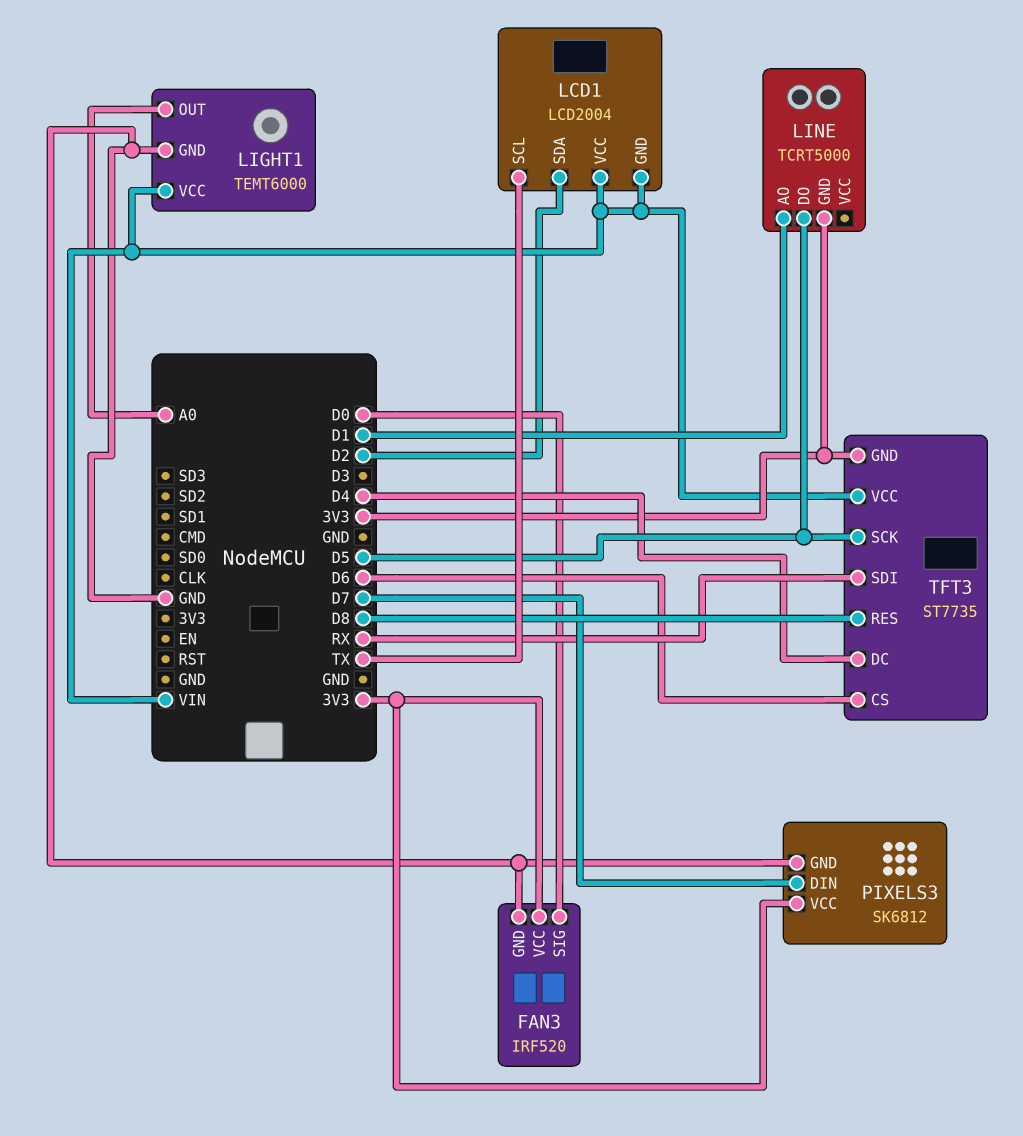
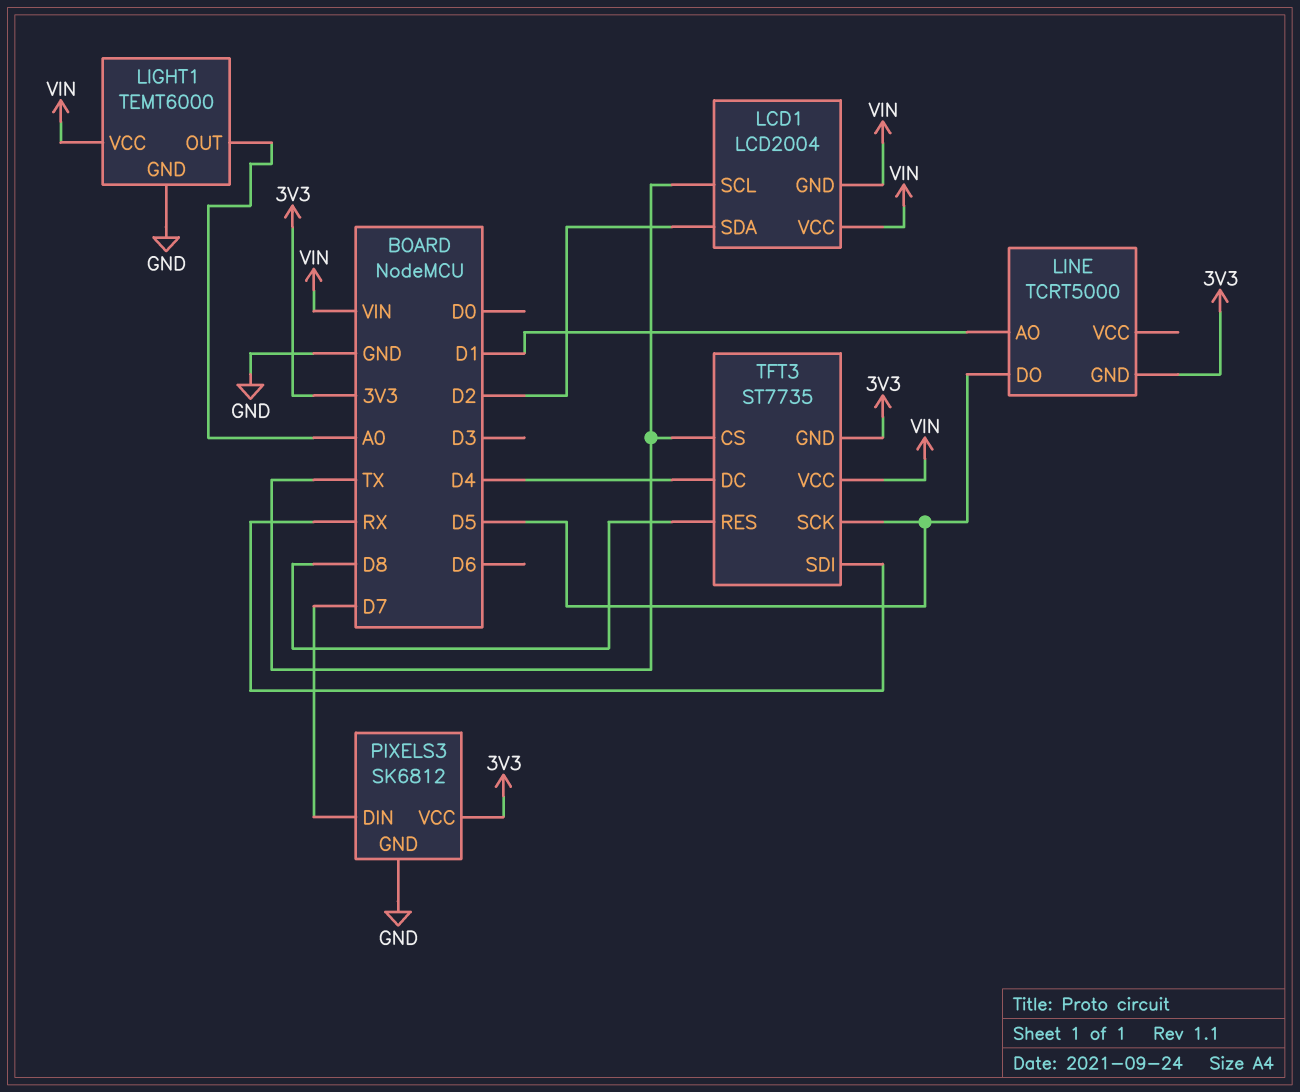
FAN3: IRF520 -> none
FAN3 pin GND: GND -> none
FAN3 pin SIG: D0 -> none
FAN3 pin VCC: 3V3 -> none
TFT3 pin CS: D6 -> TX

